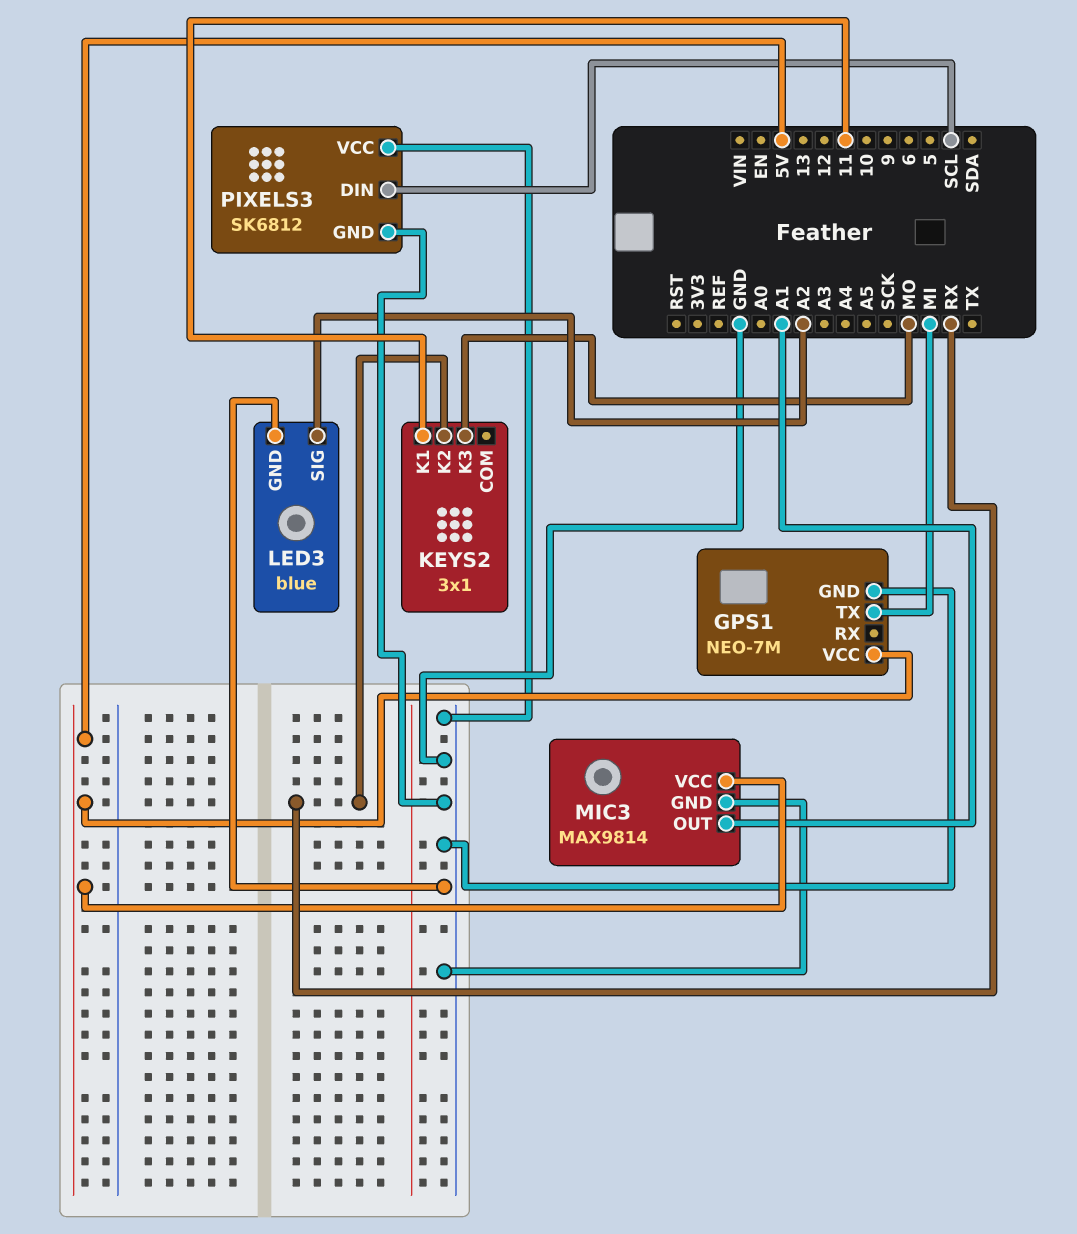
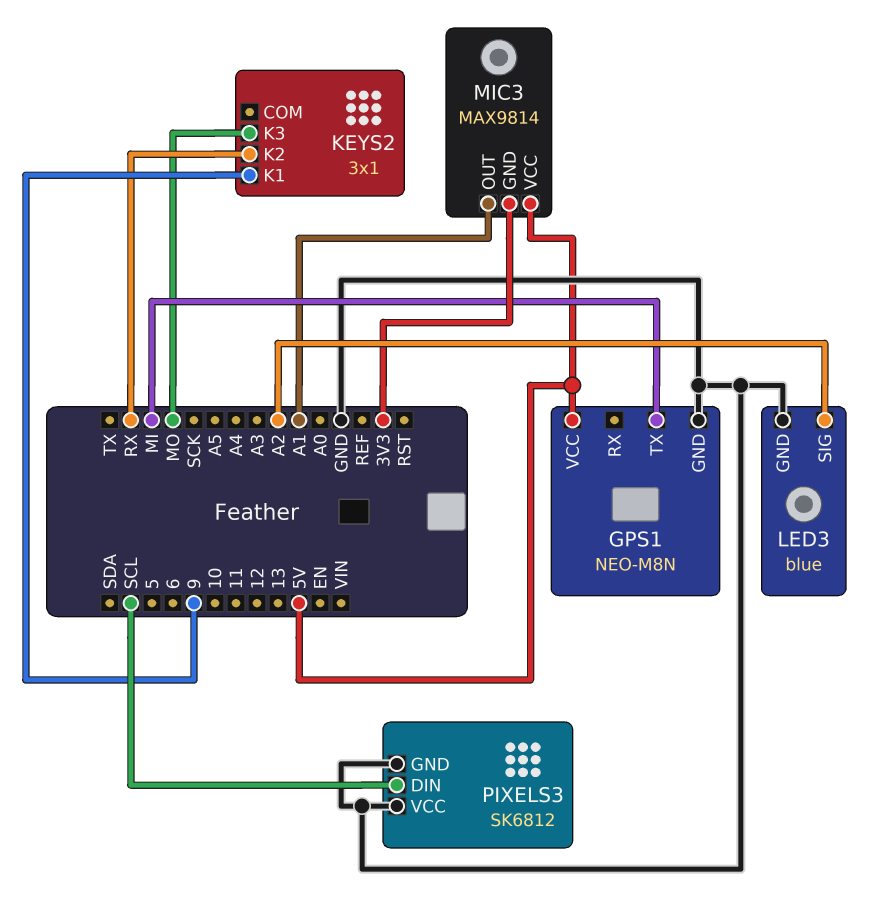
GPS1: NEO-7M -> NEO-M8N
KEYS2 pin K1: 11 -> 9
MIC3 pin GND: GND -> 3V3

